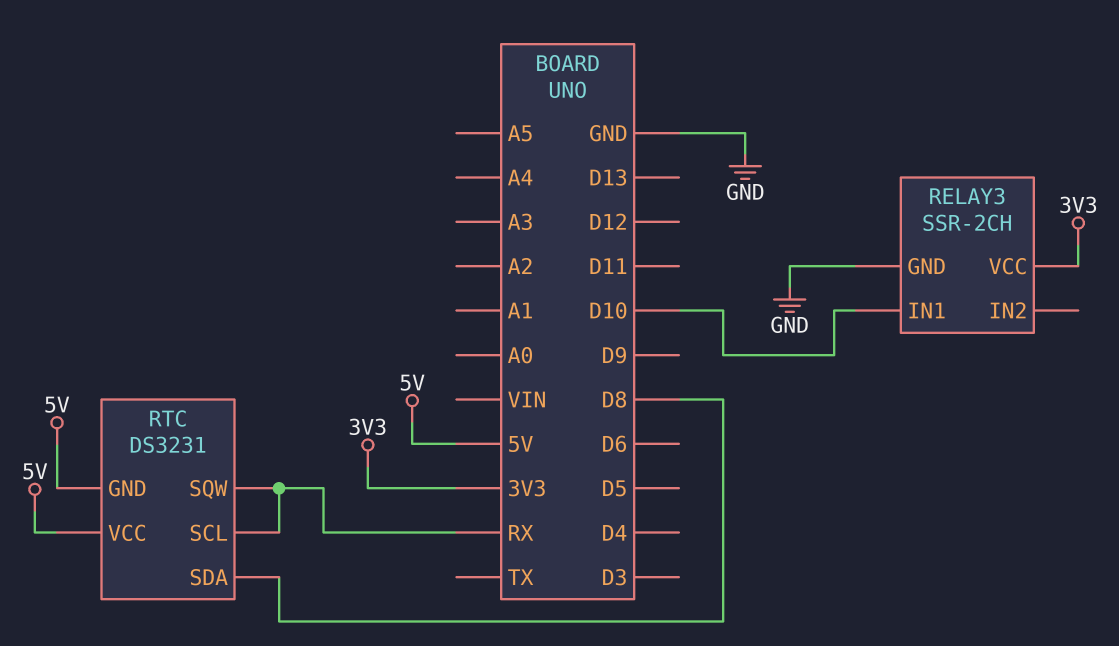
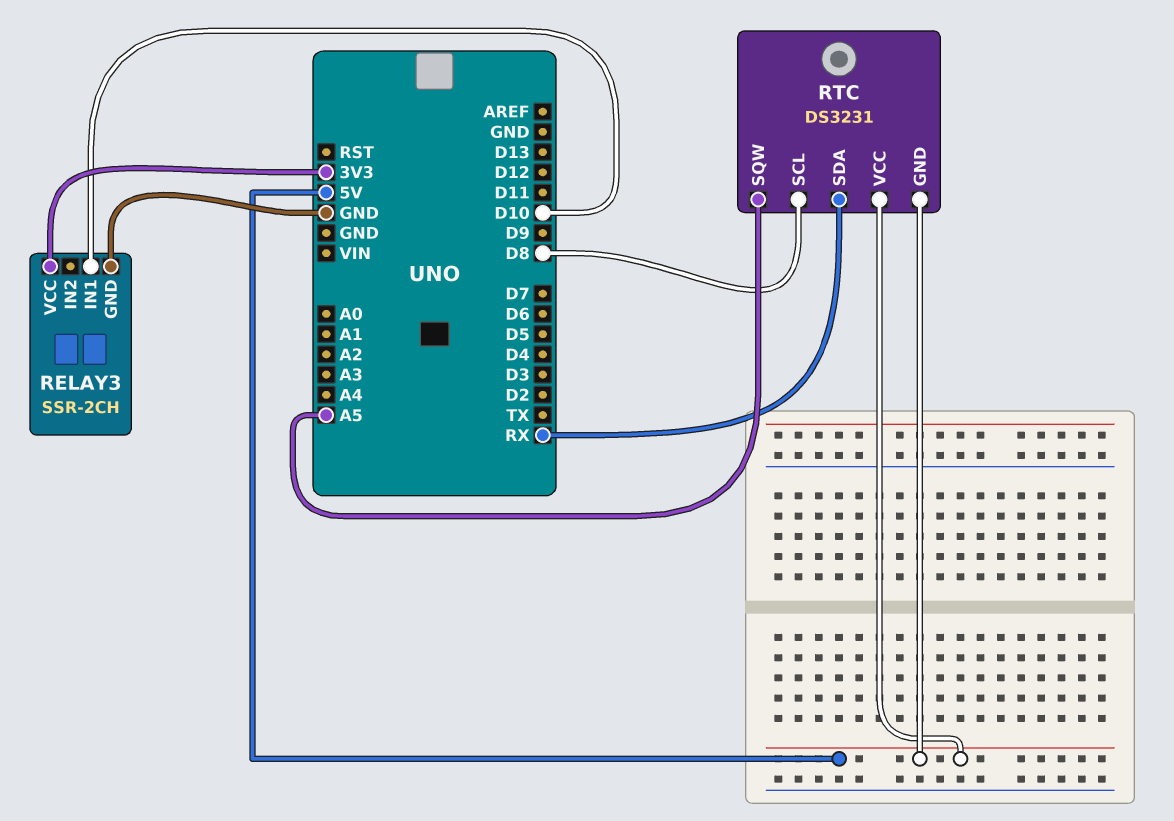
RTC pin SCL: RX -> D8
RTC pin SDA: D8 -> RX
RTC pin SQW: RX -> A5

